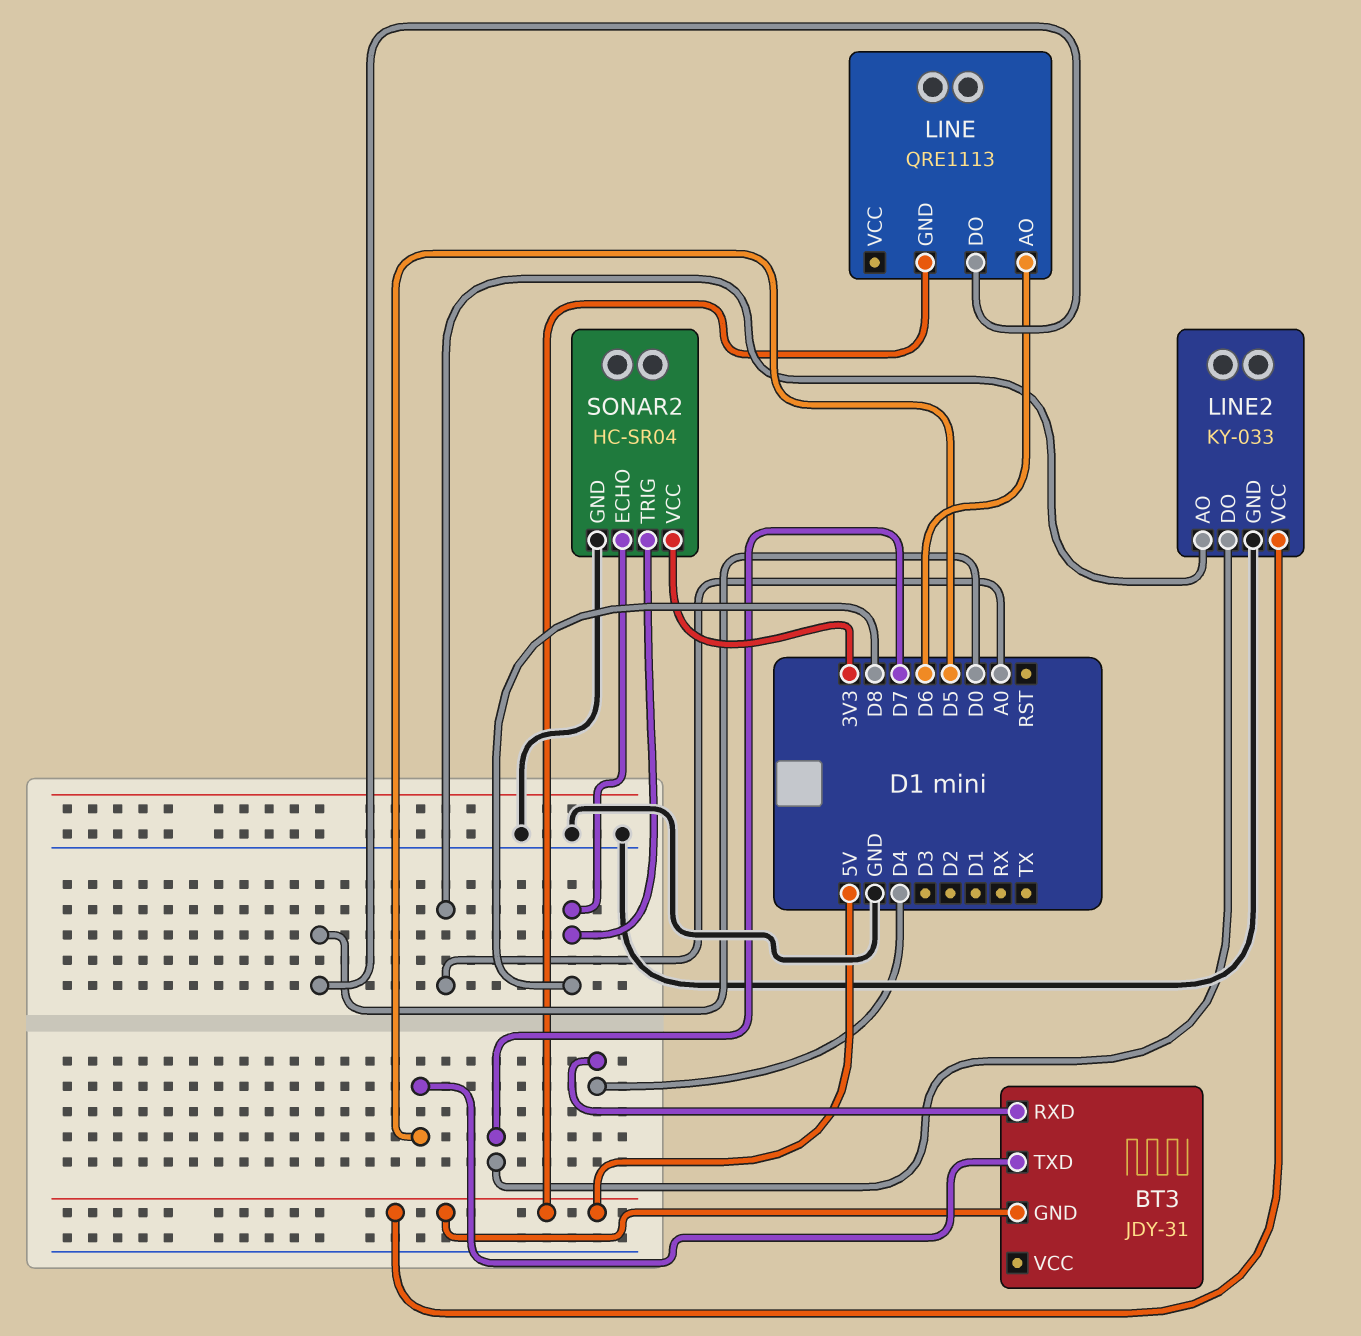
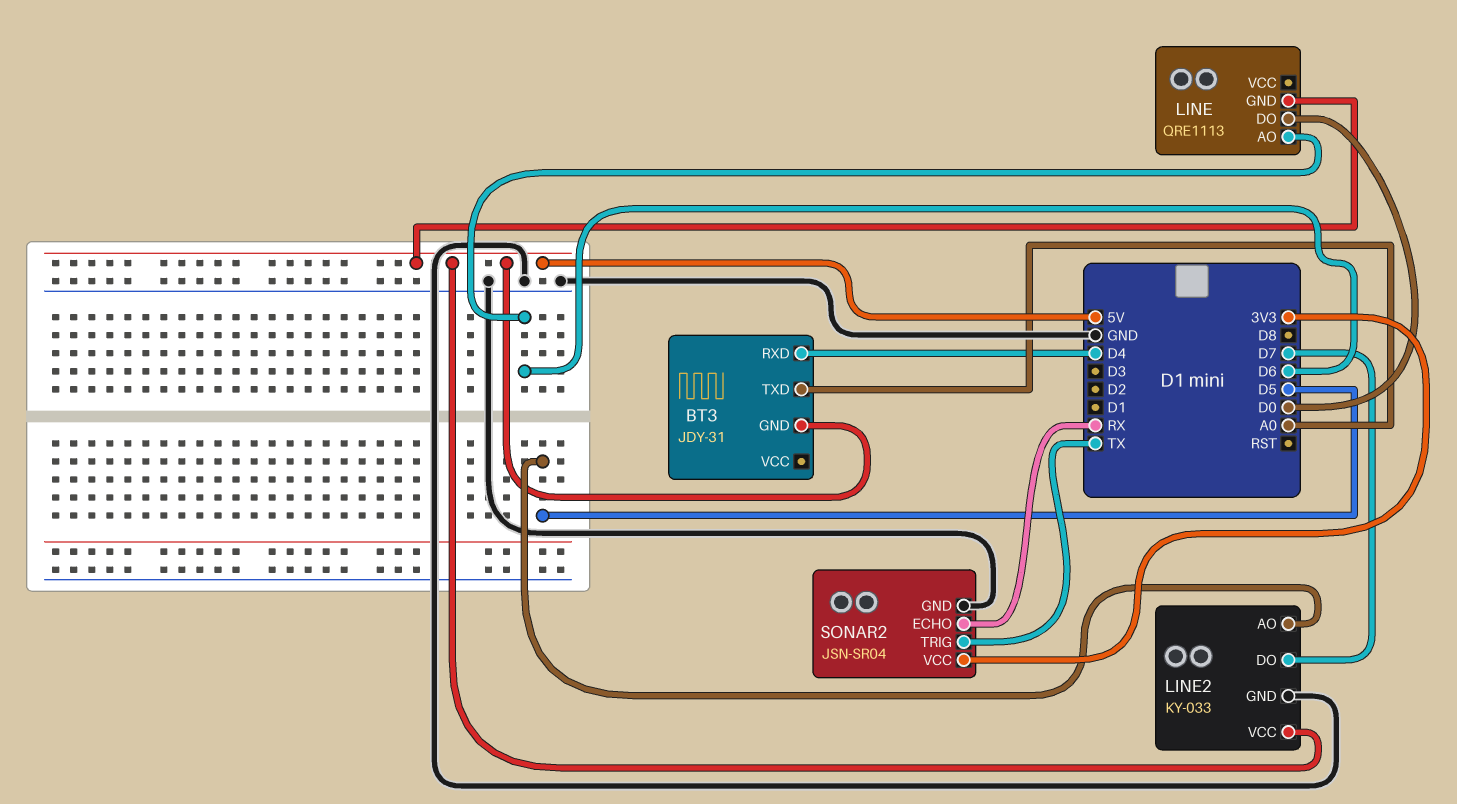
BT3 pin TXD: D5 -> A0
LINE2 pin AO: A0 -> D5
SONAR2: HC-SR04 -> JSN-SR04
SONAR2 pin ECHO: D8 -> RX
SONAR2 pin TRIG: D8 -> TX

